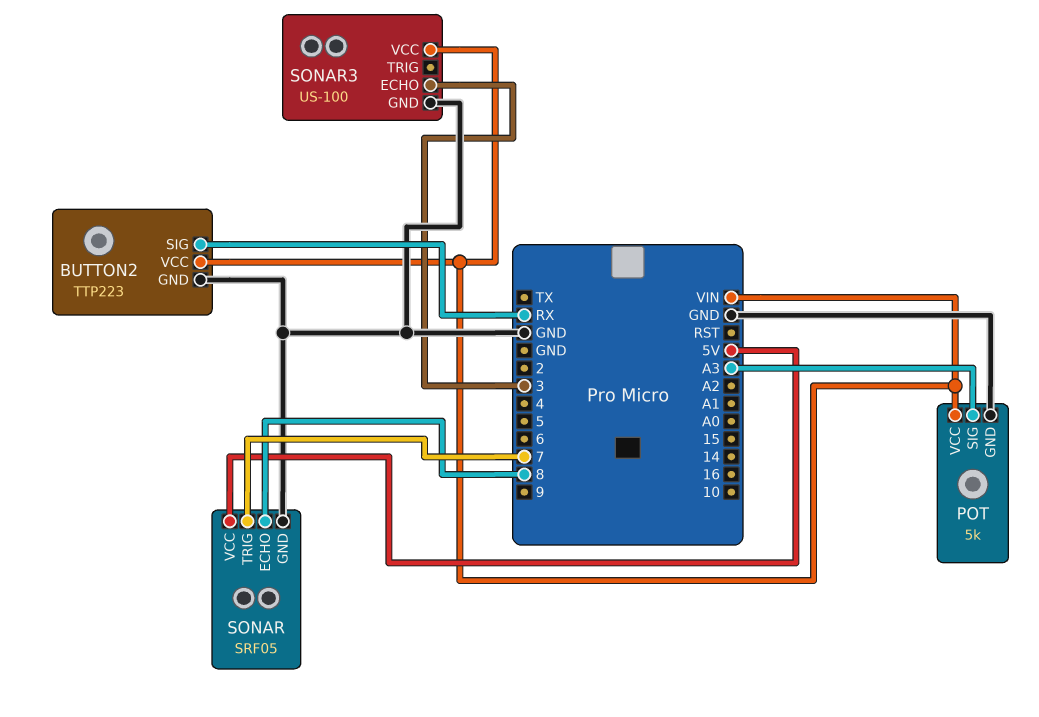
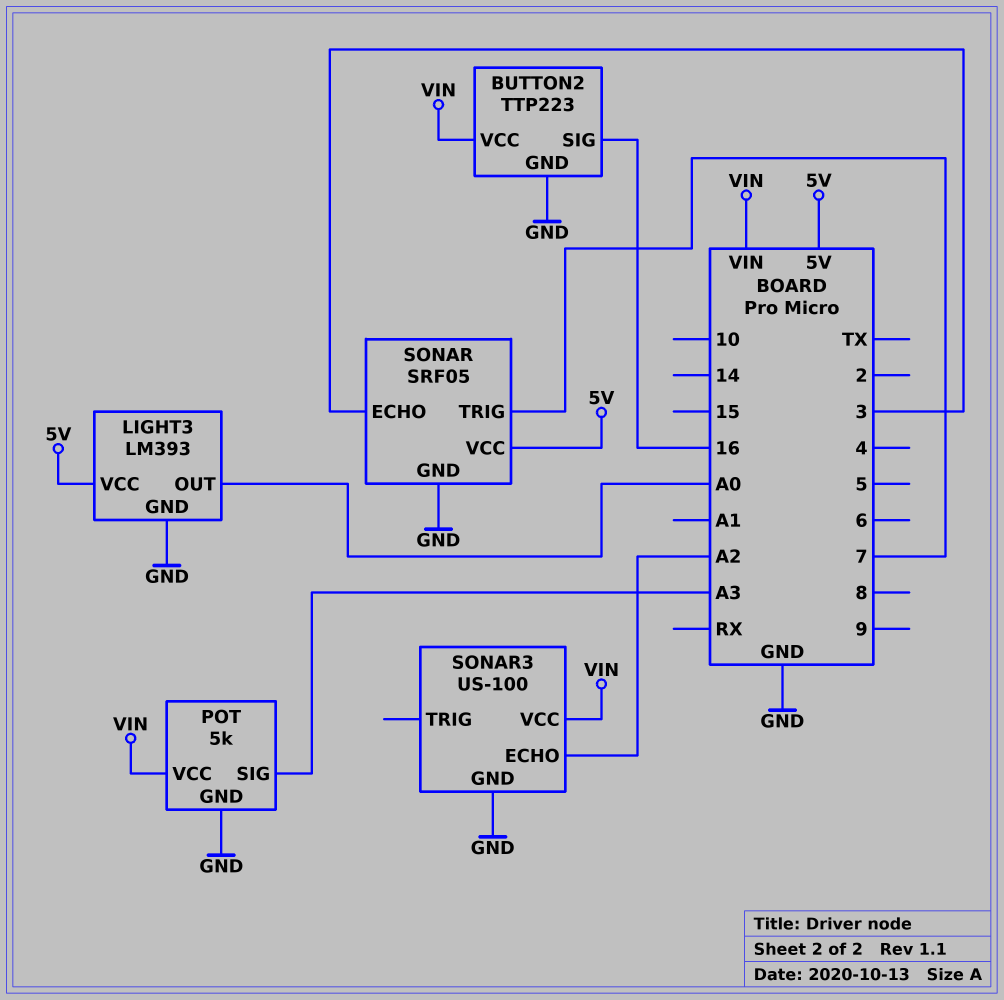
BUTTON2 pin SIG: RX -> 16
LIGHT3: none -> LM393
LIGHT3 pin GND: none -> GND
LIGHT3 pin OUT: none -> A0
LIGHT3 pin VCC: none -> 5V
SONAR pin ECHO: 8 -> 3
SONAR3 pin ECHO: 3 -> A2

